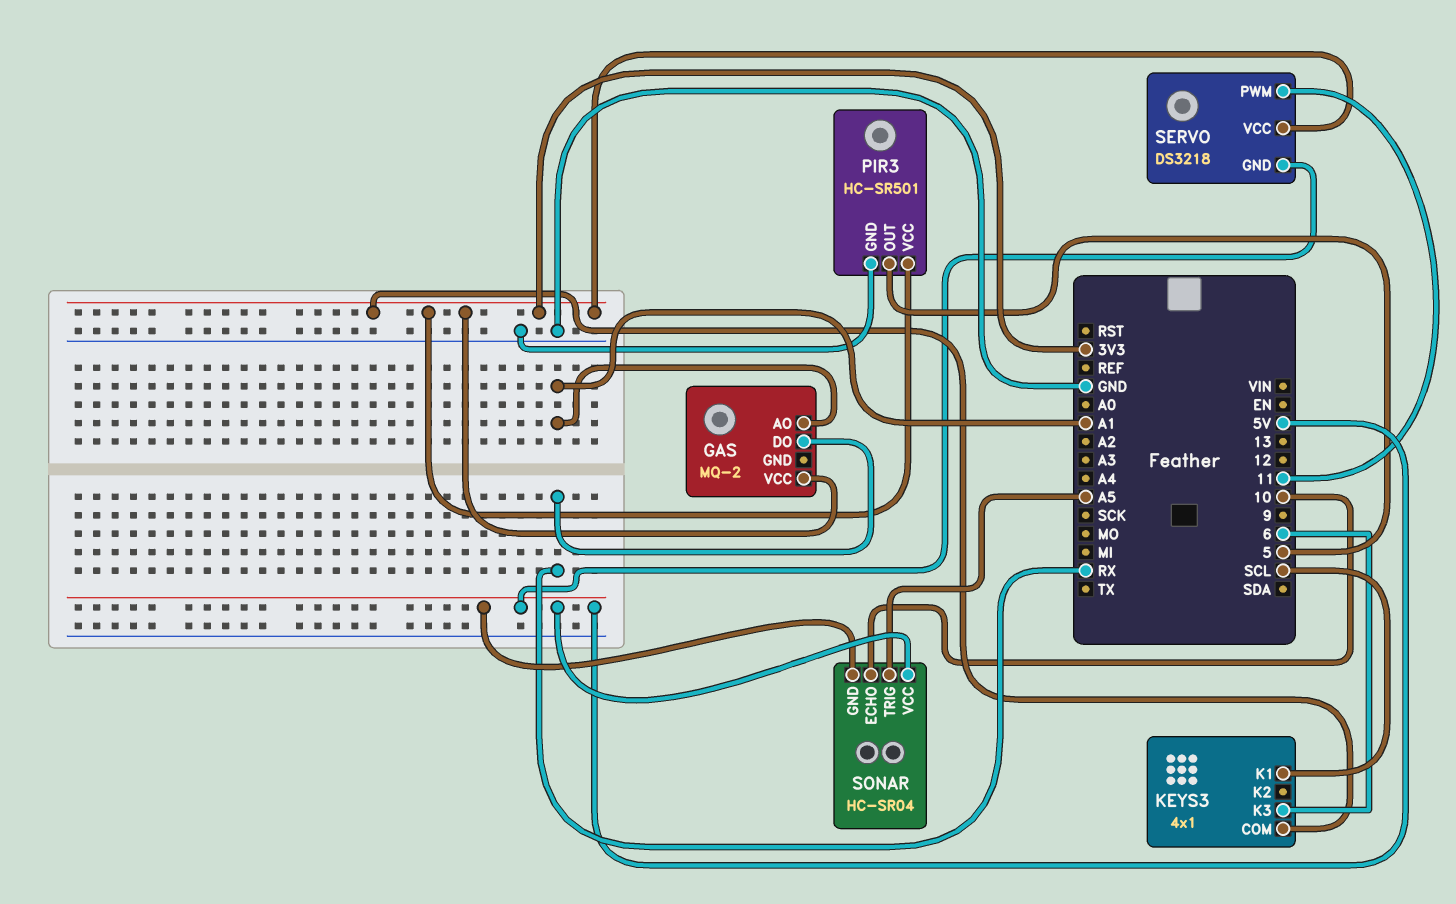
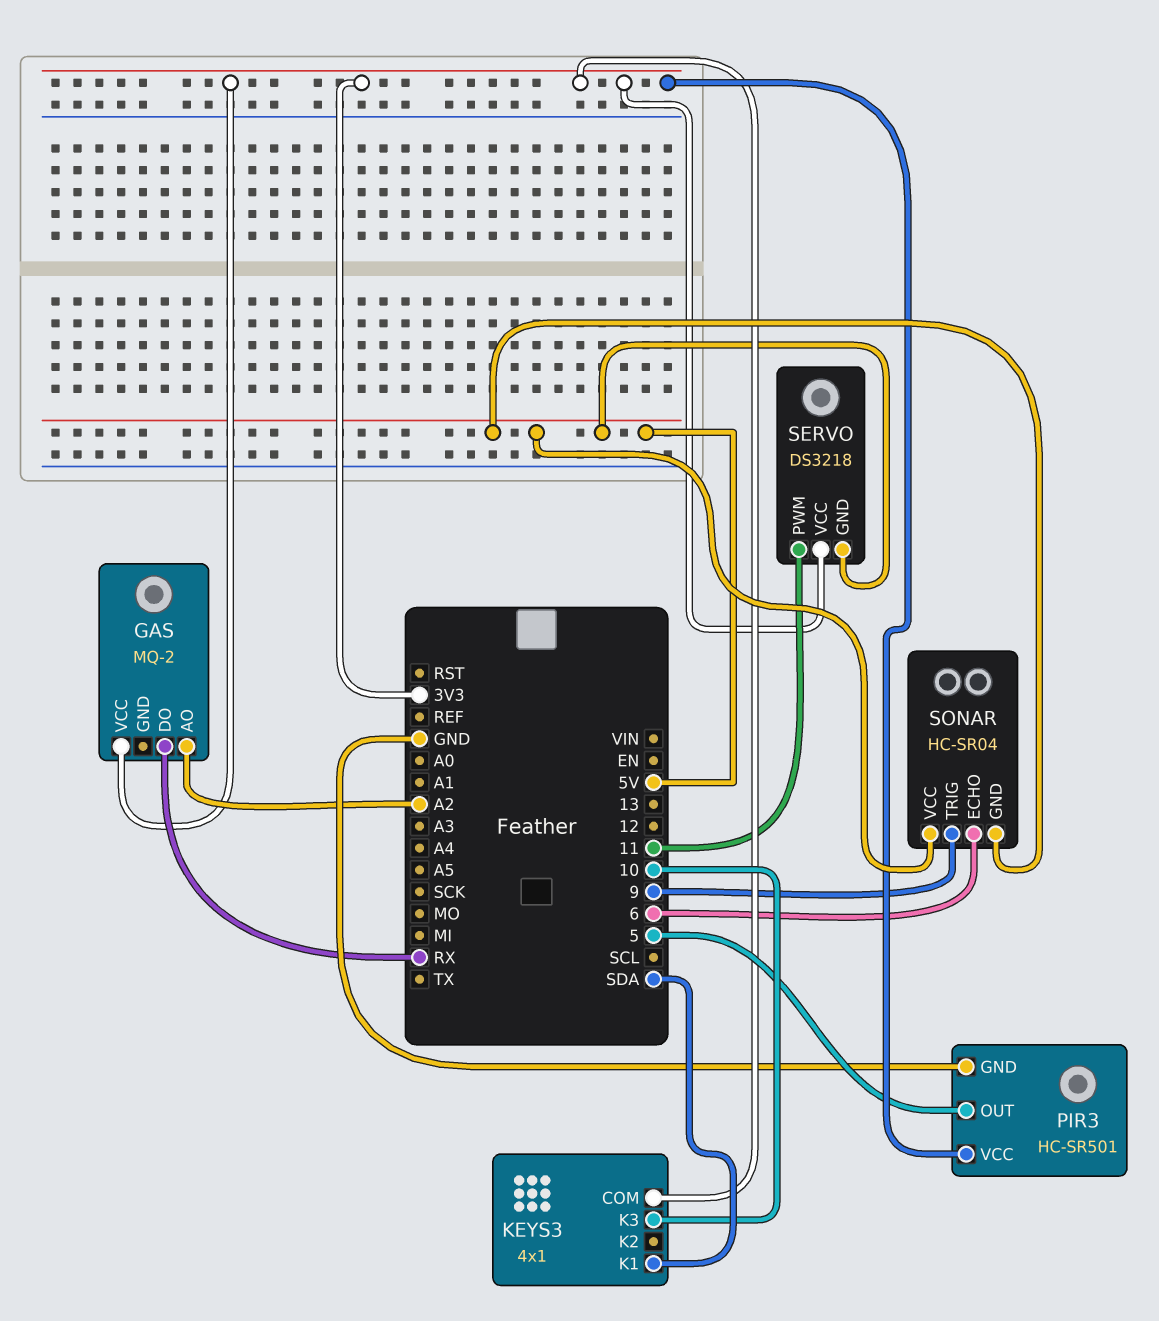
GAS pin AO: A1 -> A2
KEYS3 pin K1: SCL -> SDA
KEYS3 pin K3: 6 -> 10
SONAR pin ECHO: 10 -> 6
SONAR pin TRIG: A5 -> 9

